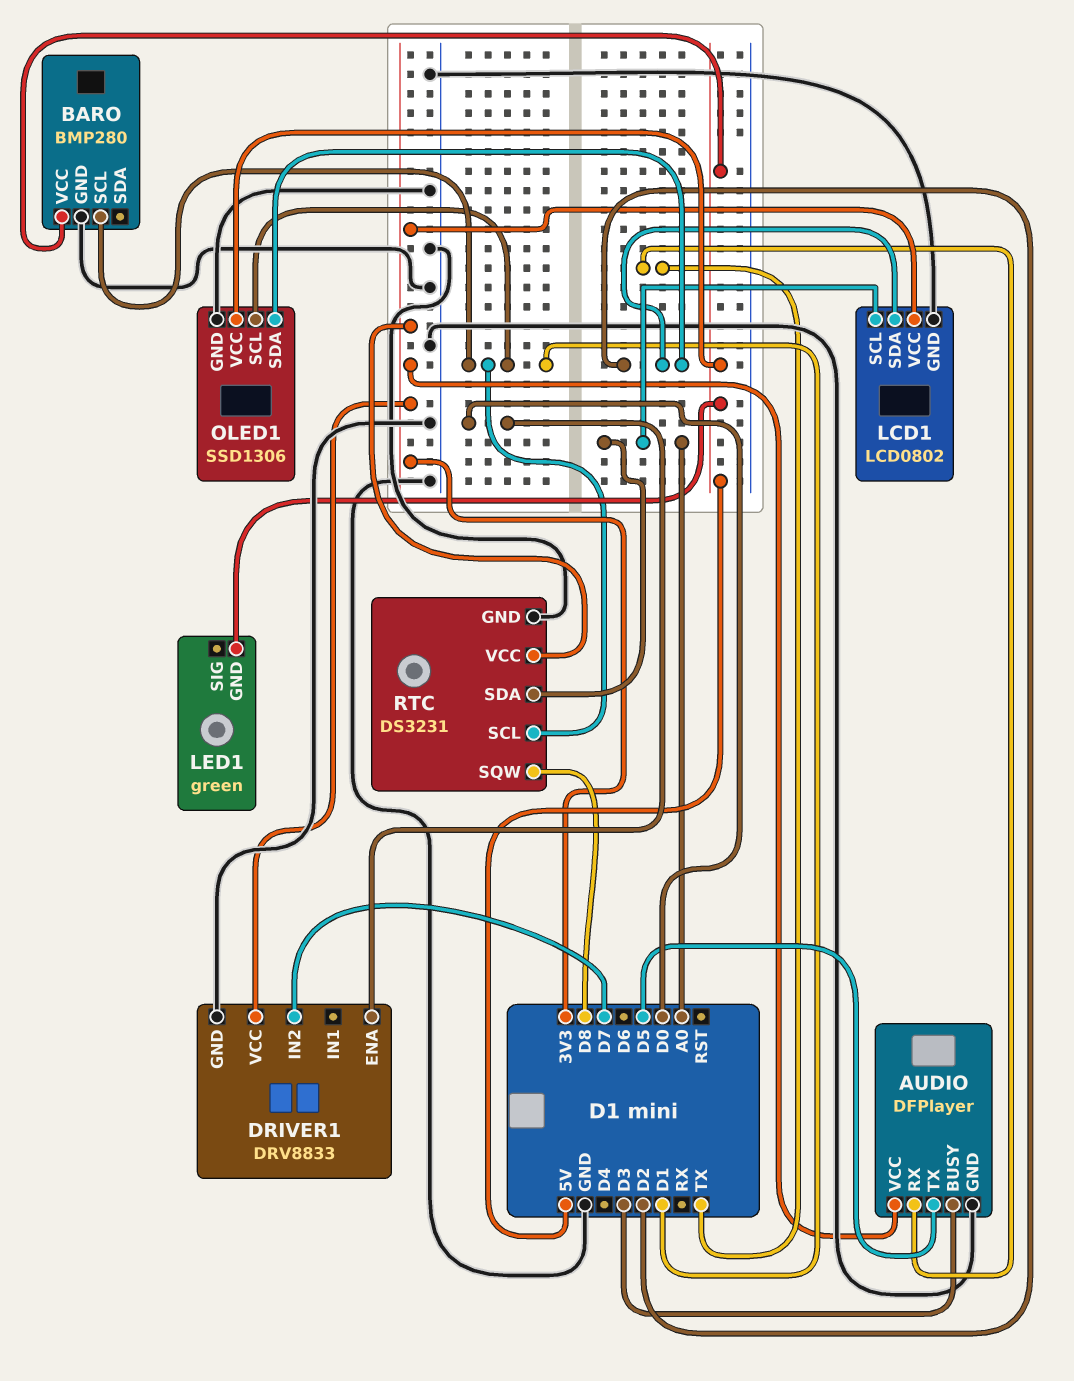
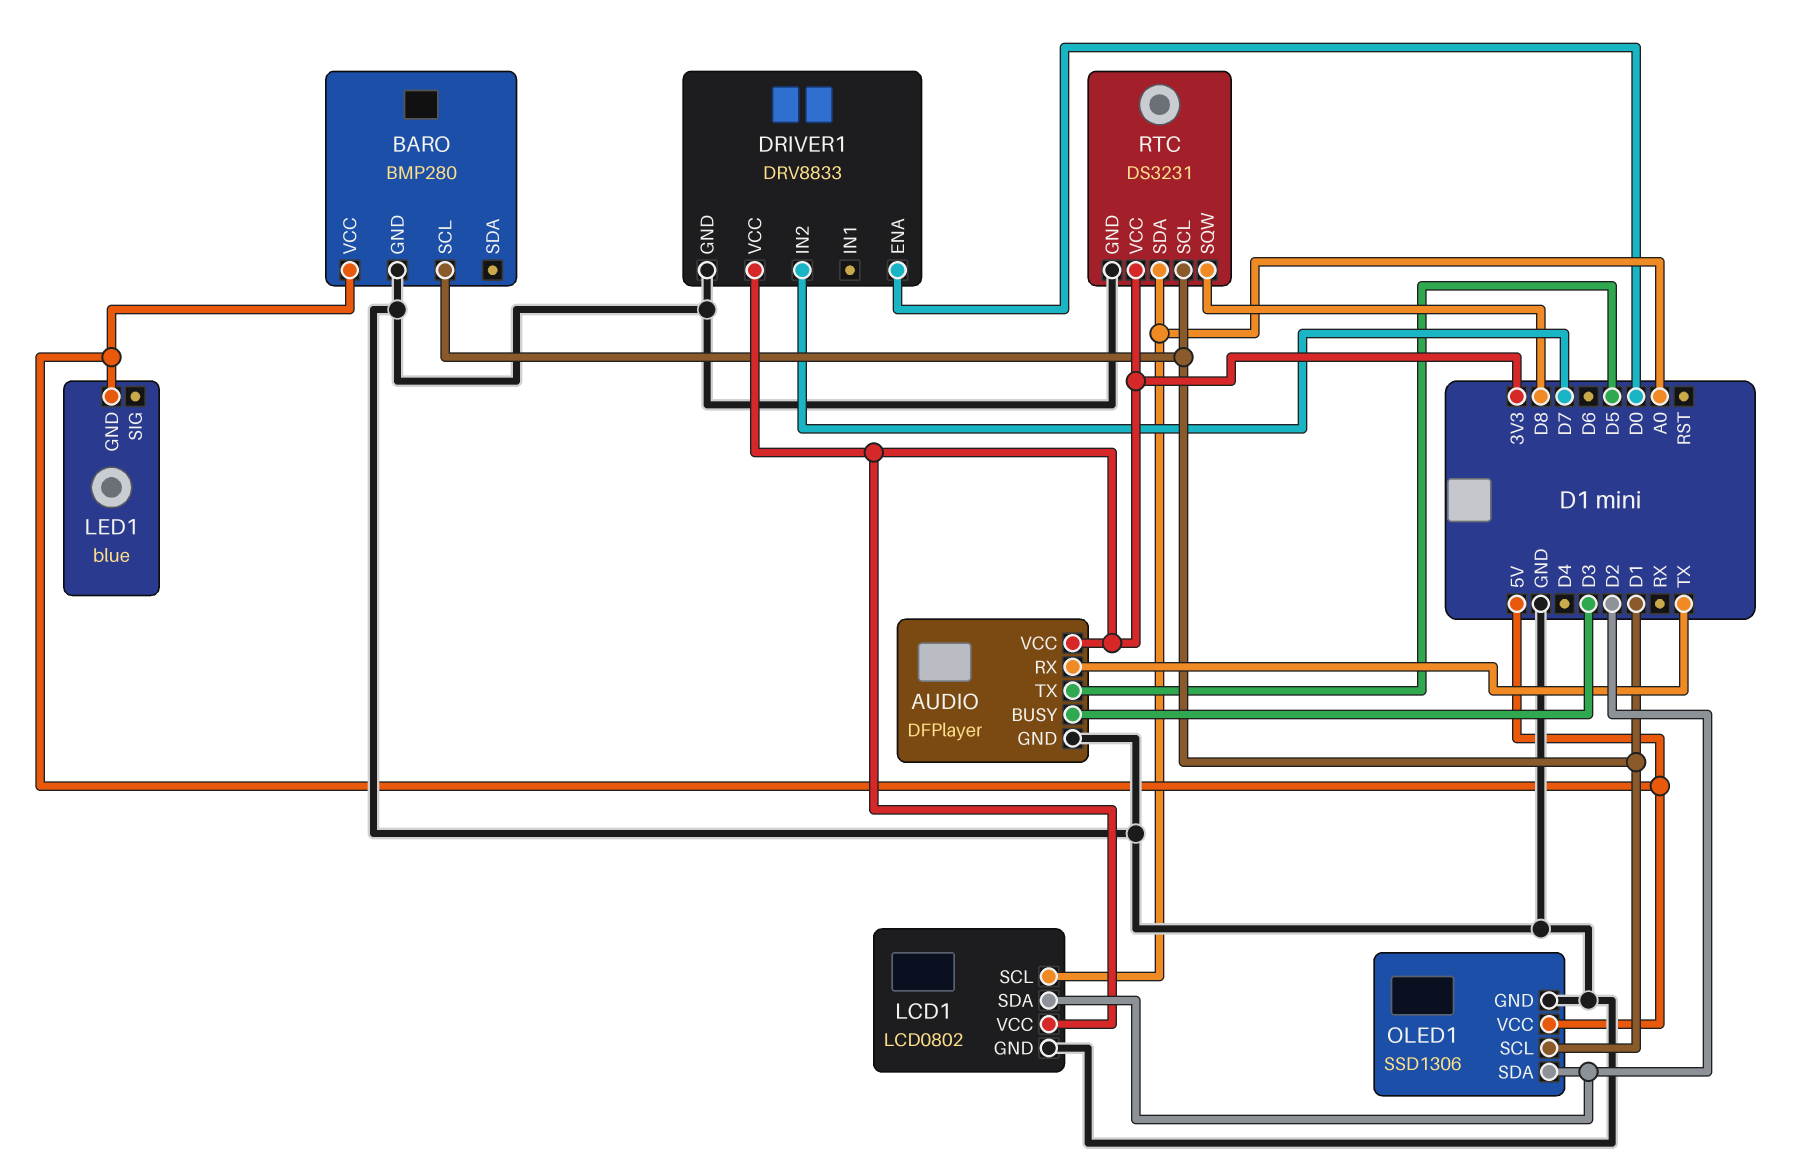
LED1: green -> blue

